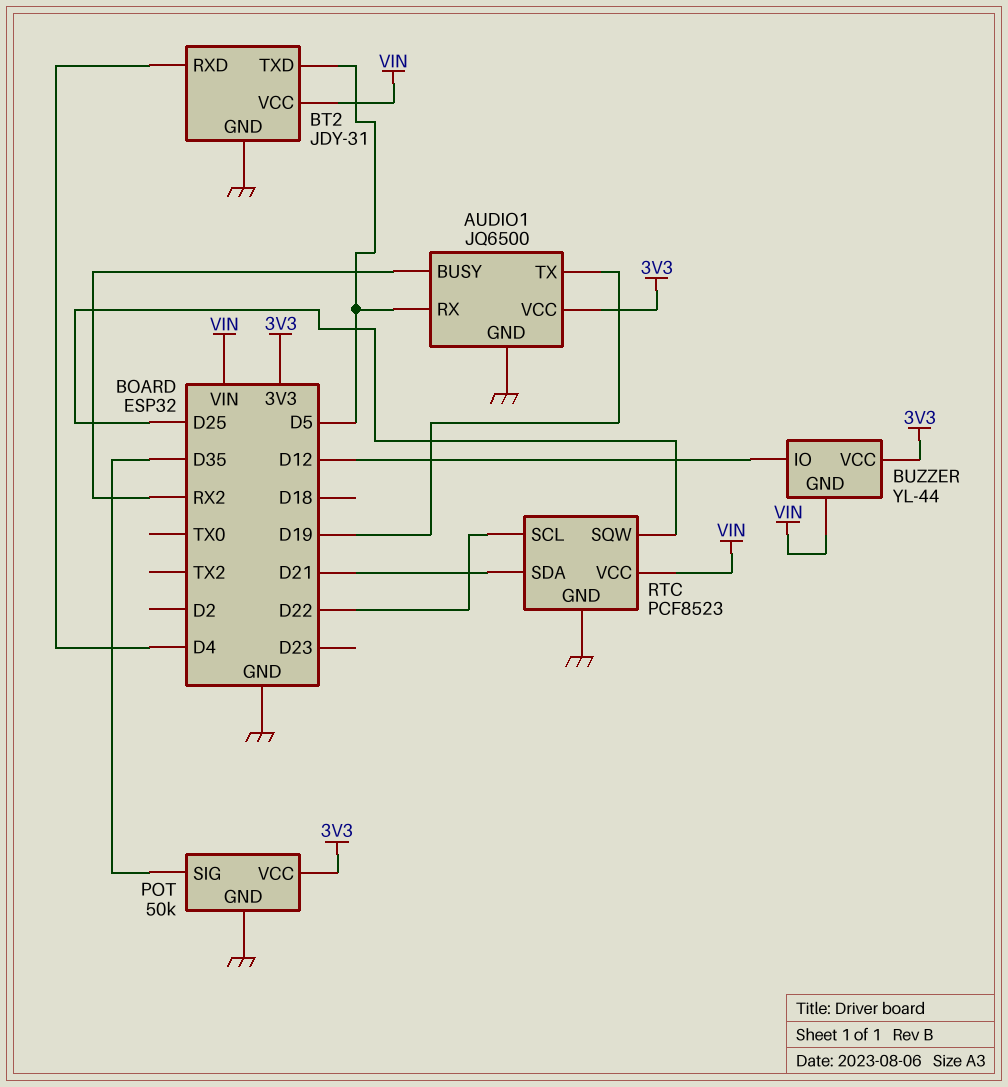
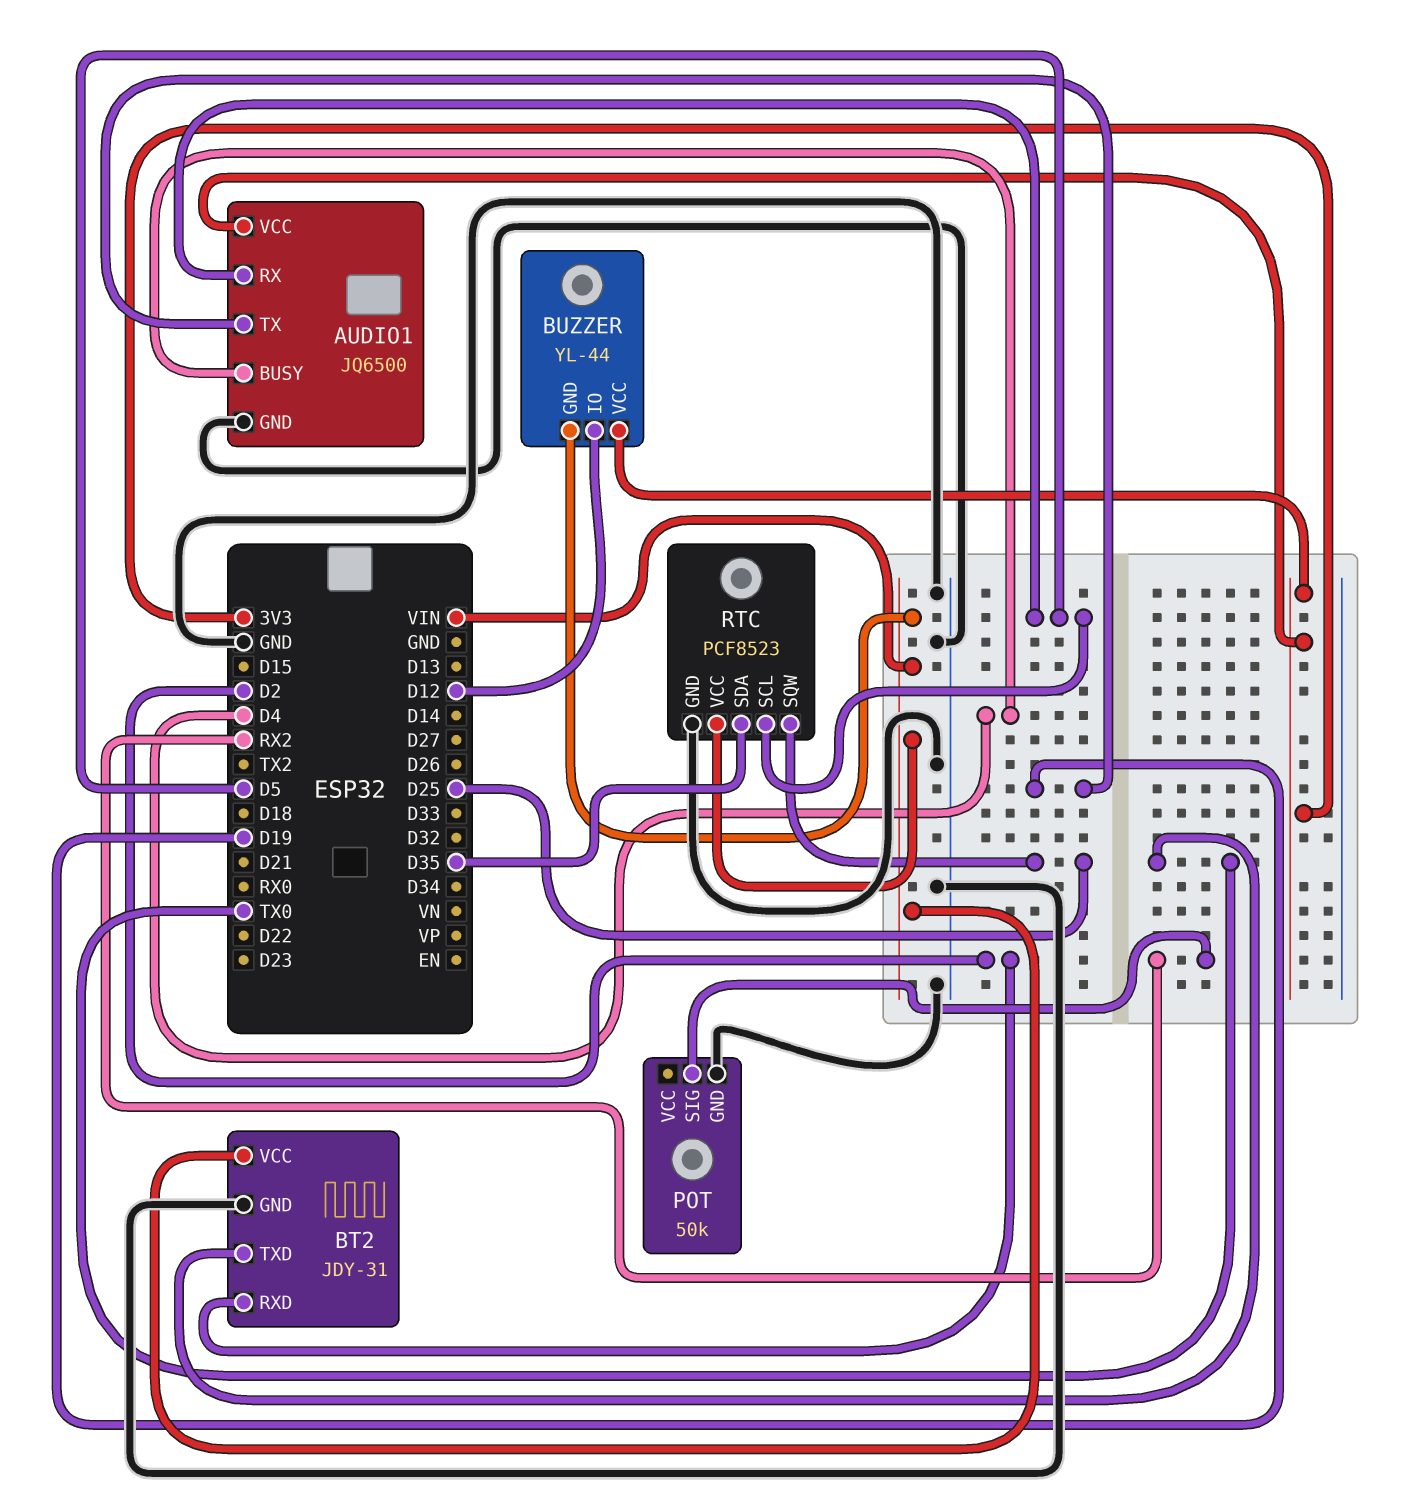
AUDIO1 pin BUSY: RX2 -> D4
BT2 pin RXD: D4 -> D2
BT2 pin TXD: D5 -> TX0
POT pin SIG: D35 -> RX2
POT pin VCC: 3V3 -> none
RTC pin SCL: D22 -> D5
RTC pin SDA: D21 -> D35

